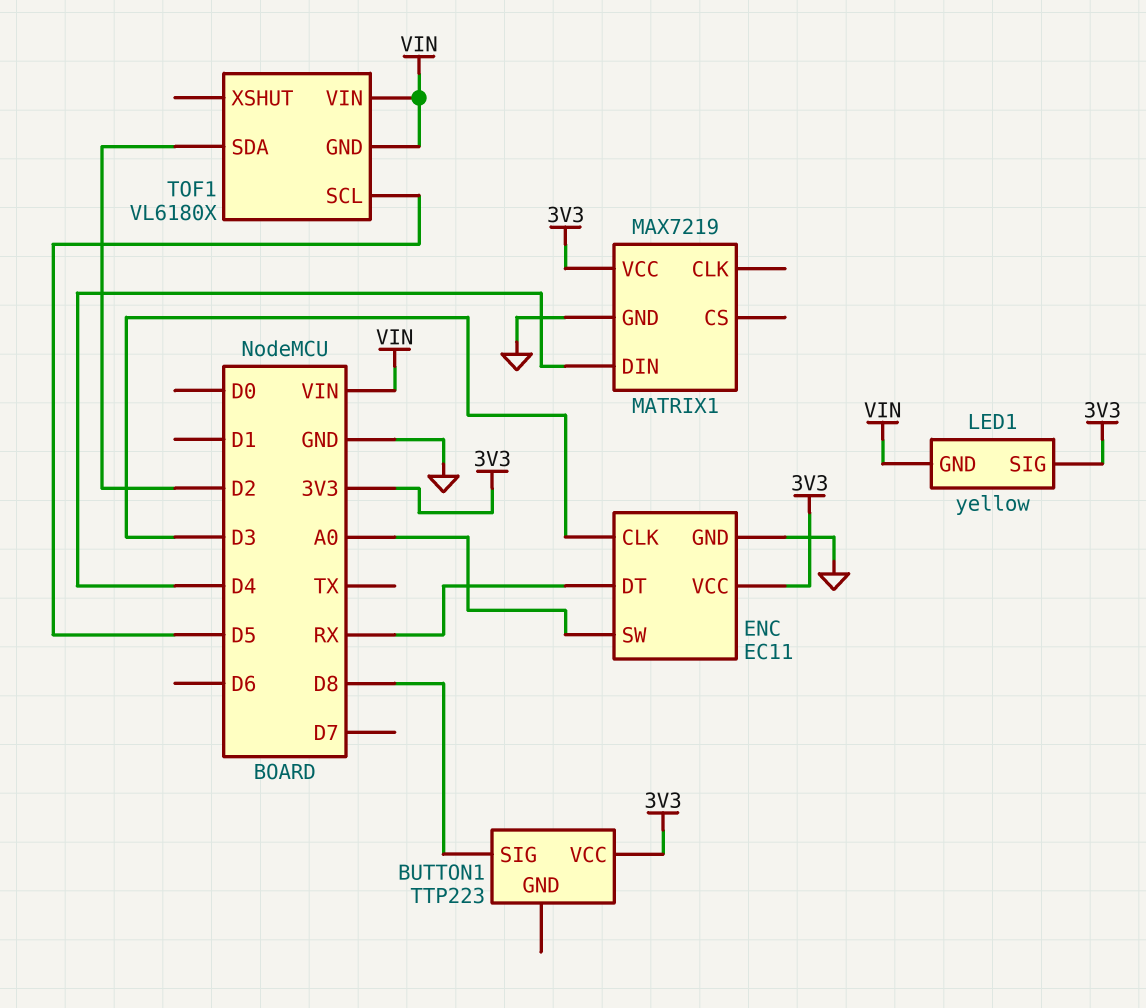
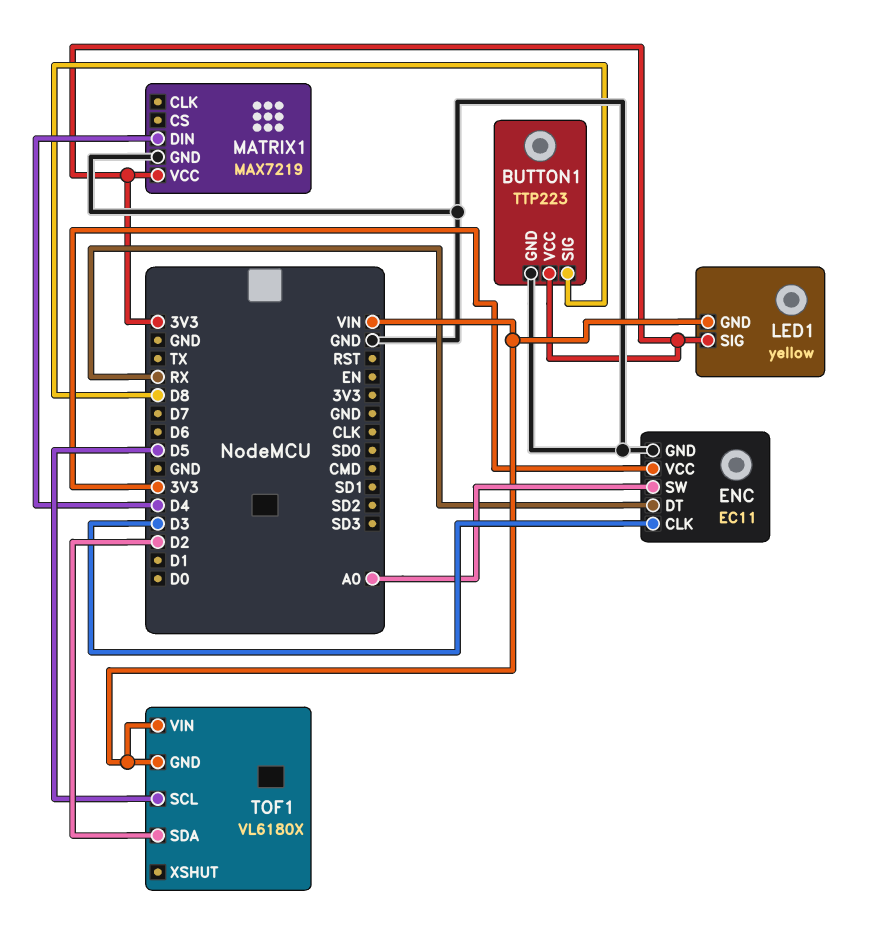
BUTTON1 pin GND: none -> GND

